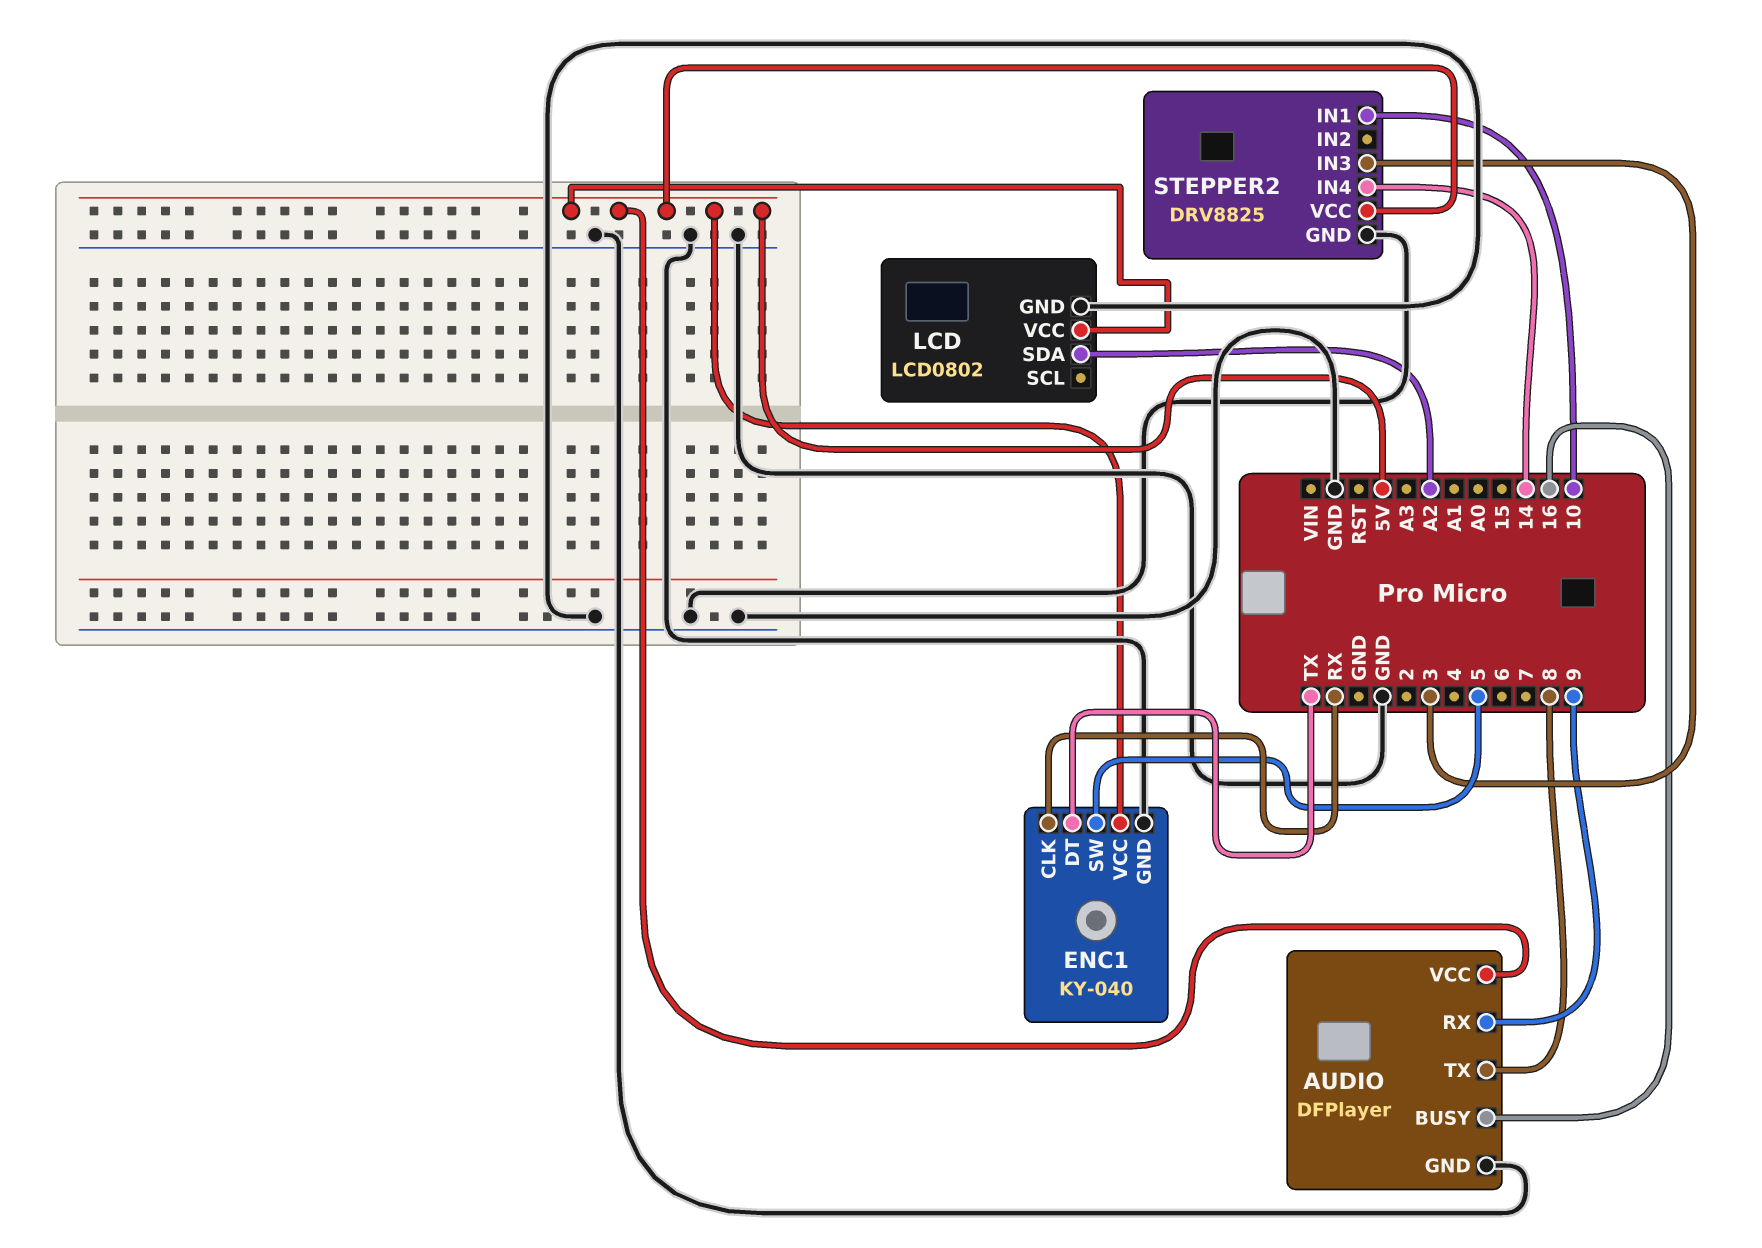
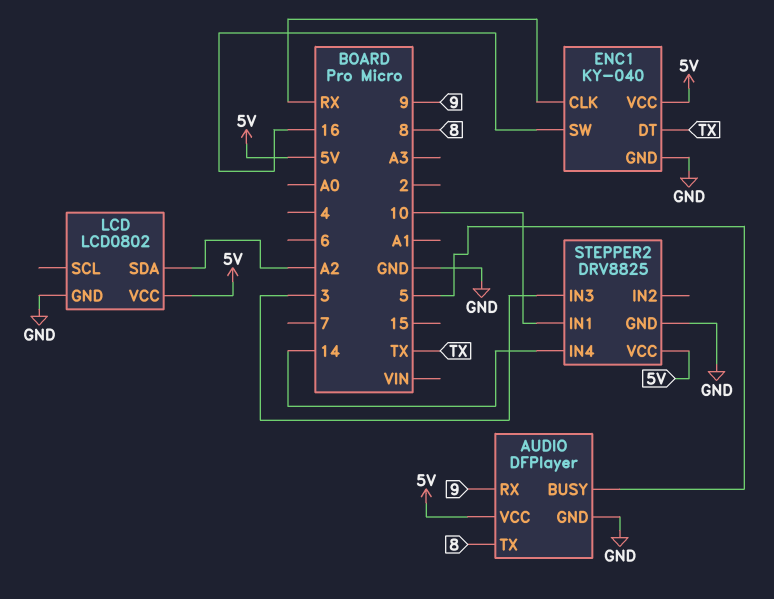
AUDIO pin BUSY: 16 -> 5
ENC1 pin SW: 5 -> 16

